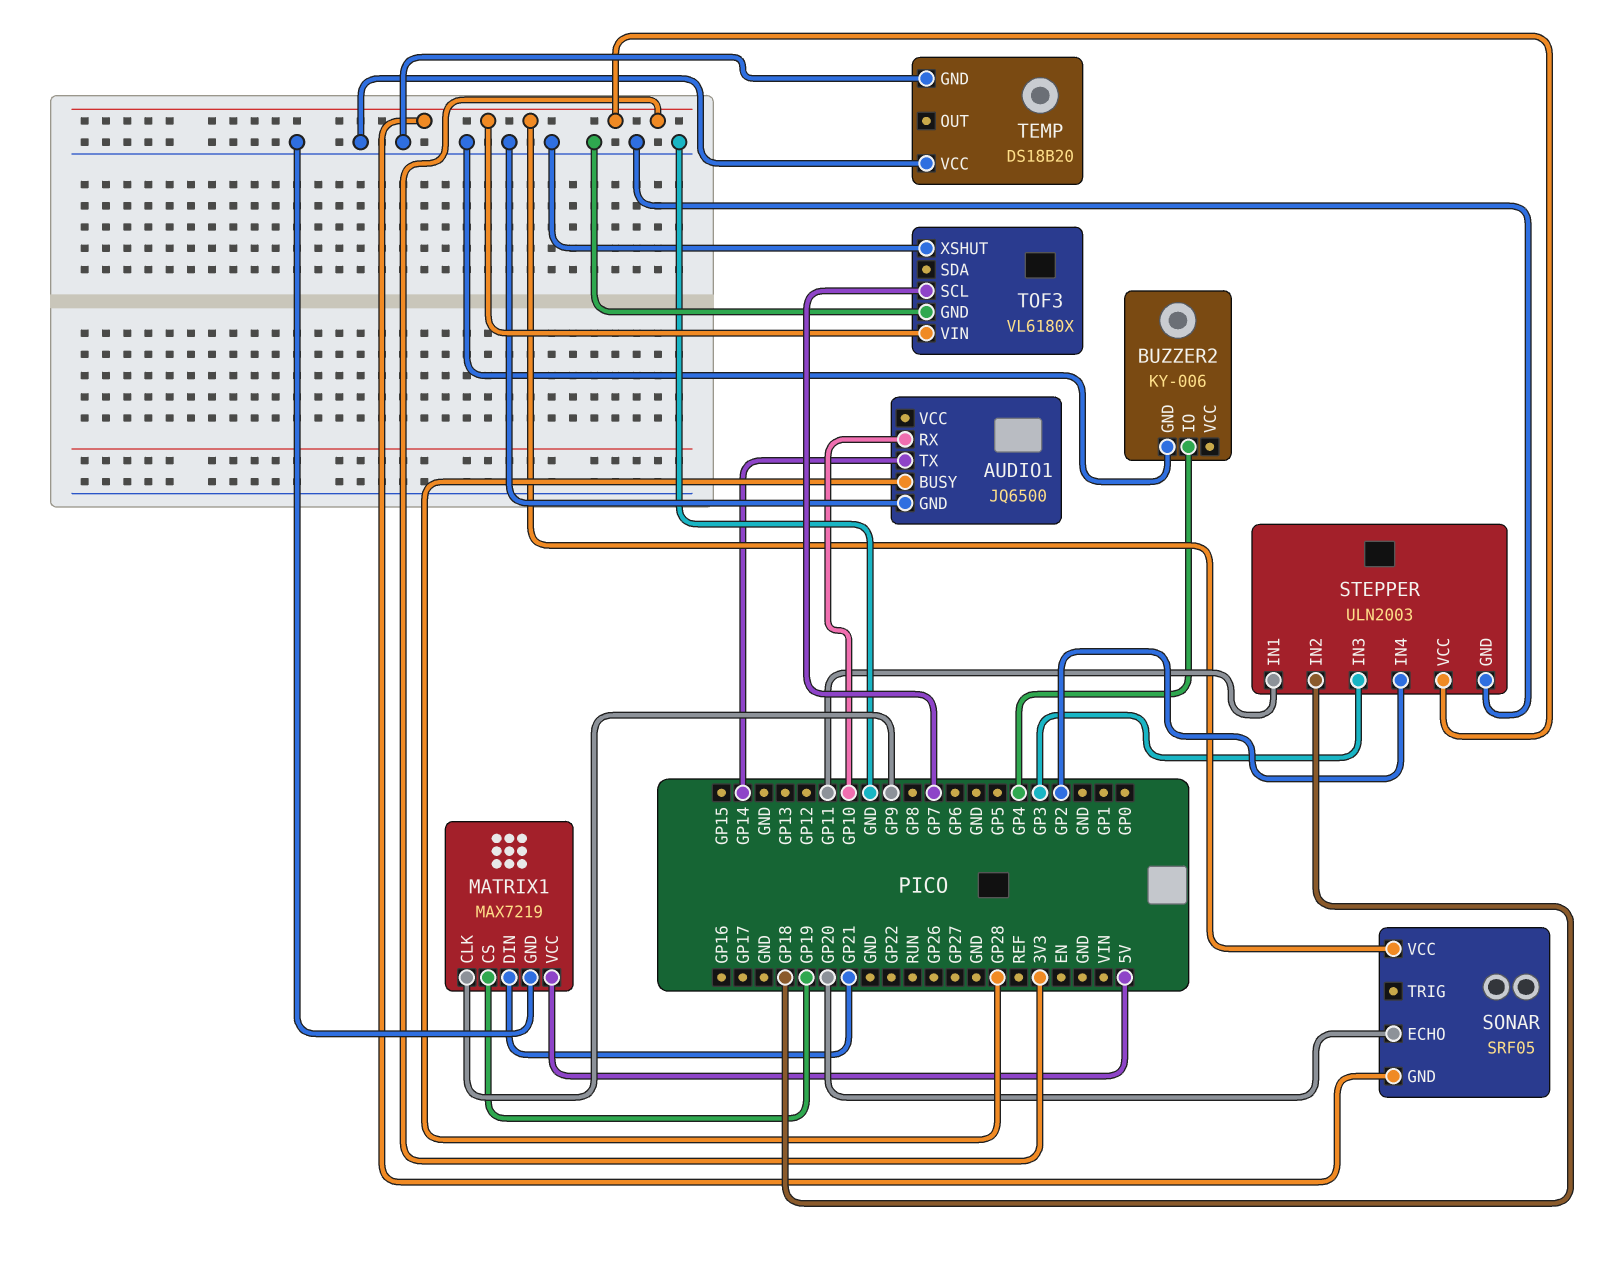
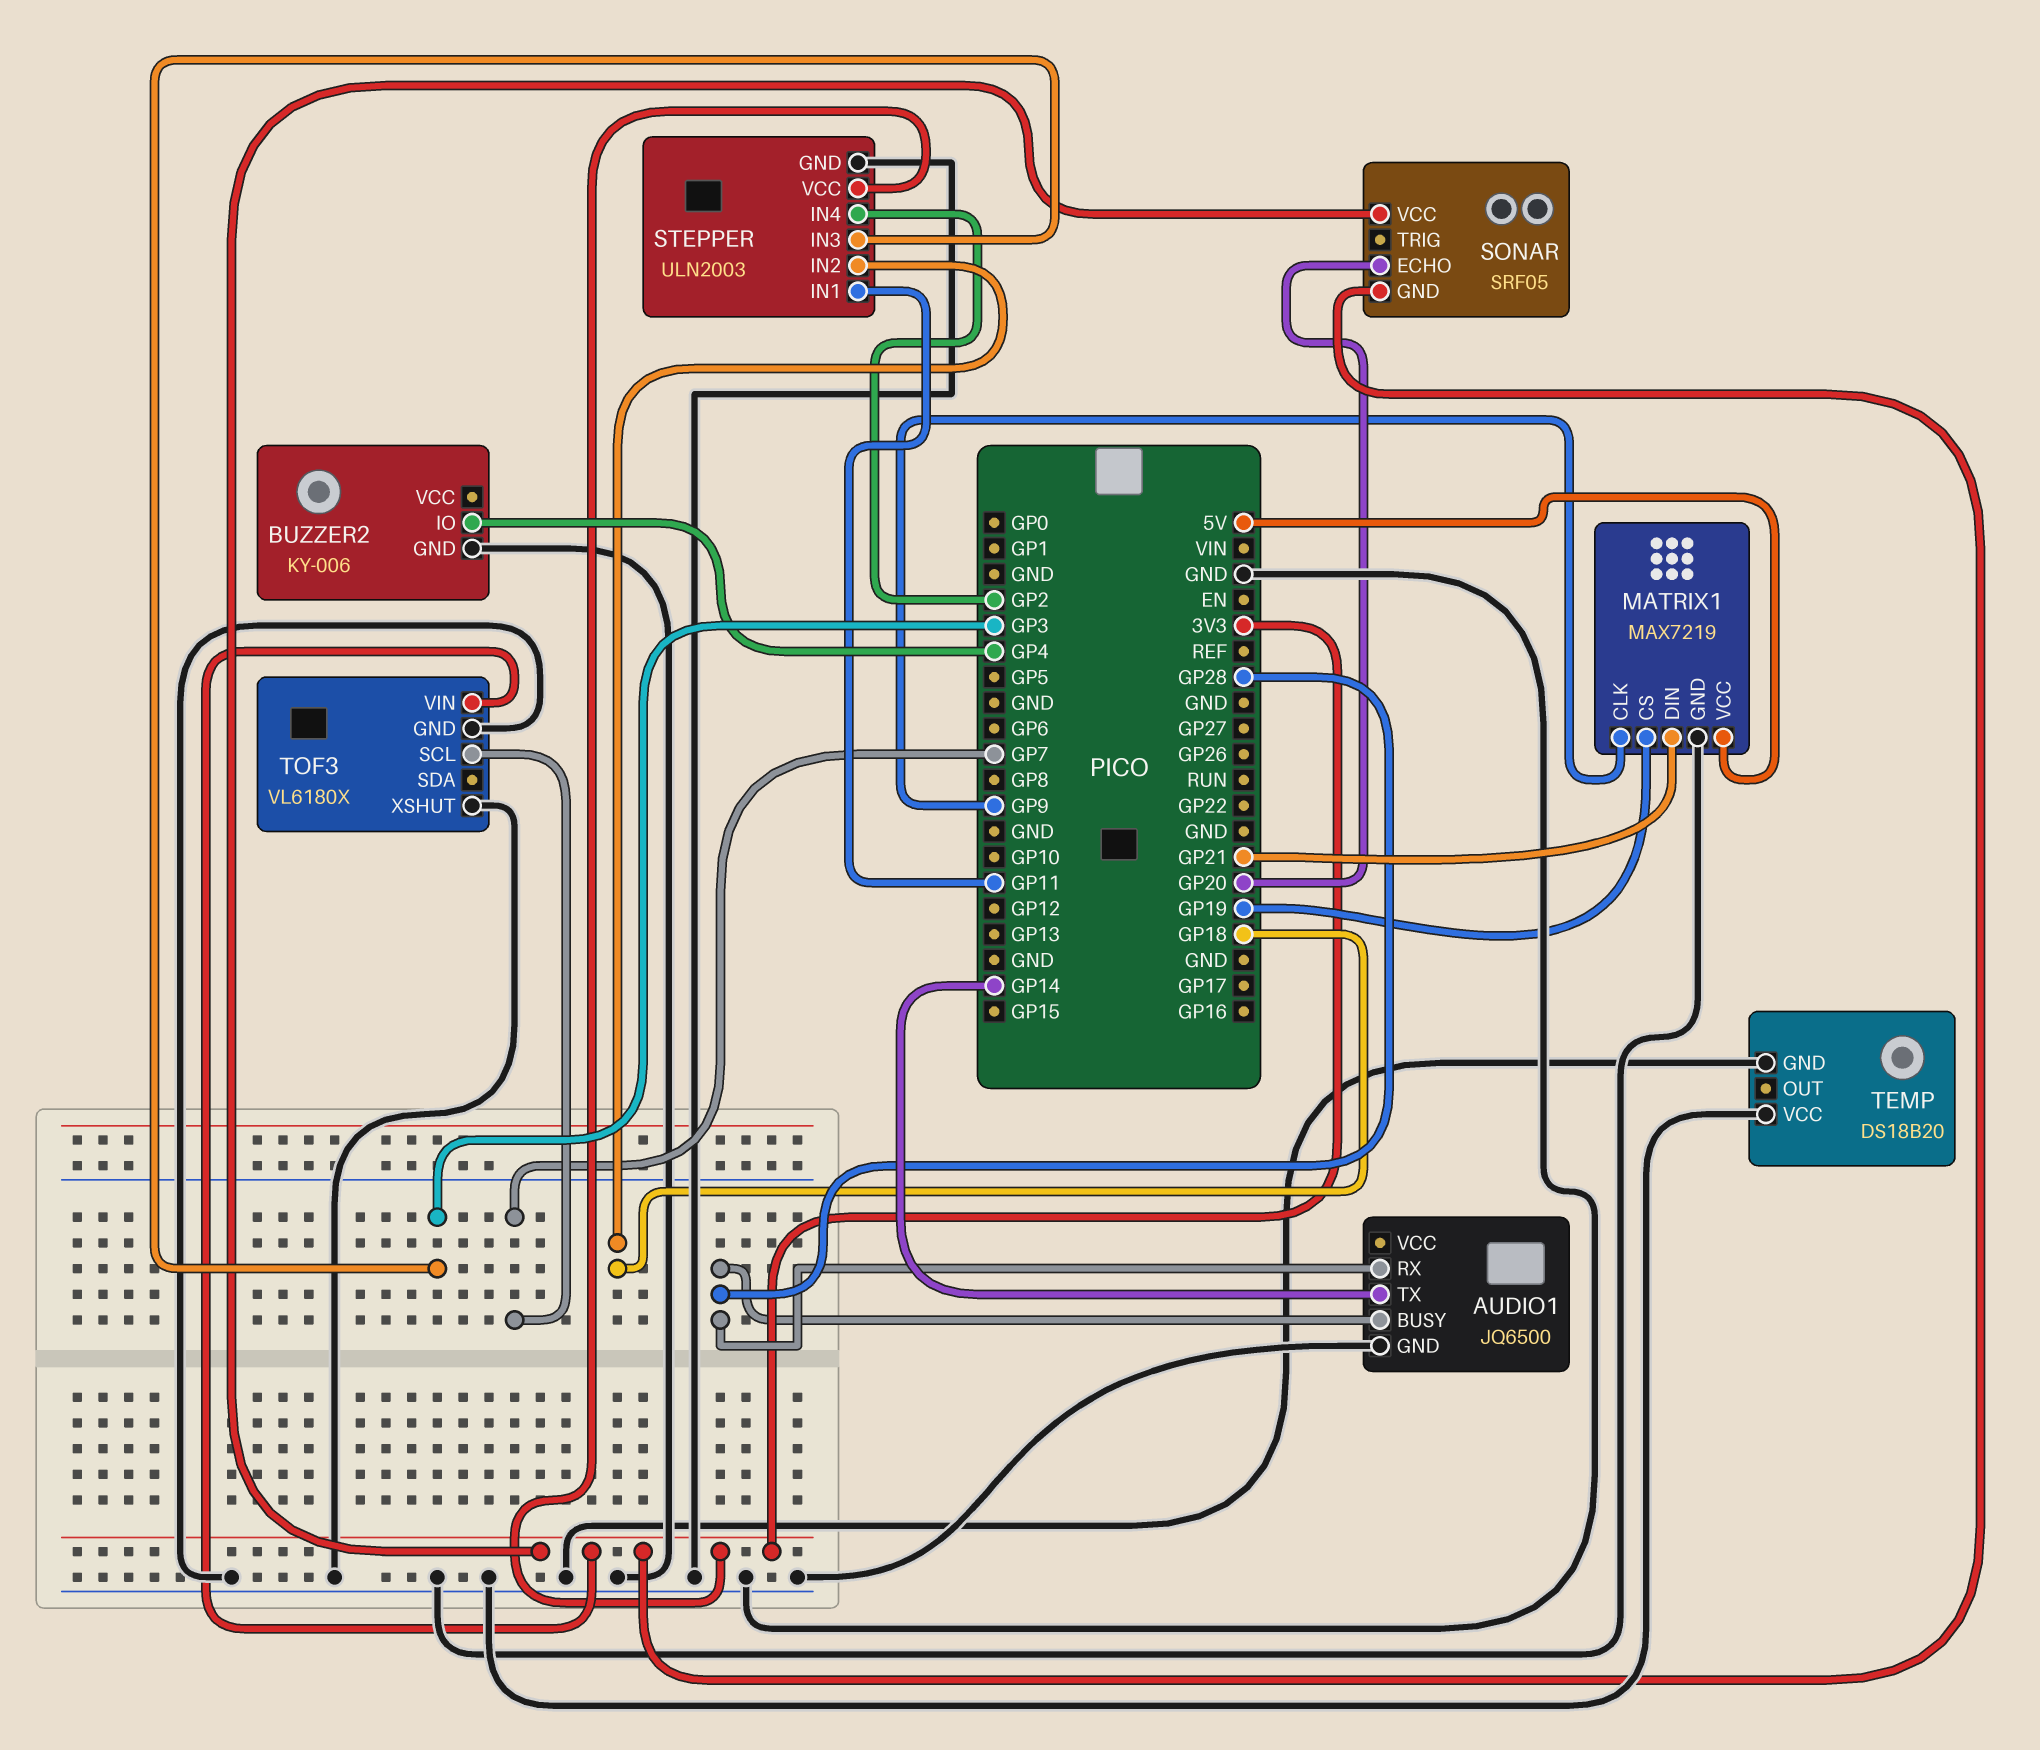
AUDIO1 pin RX: GP10 -> GP28

